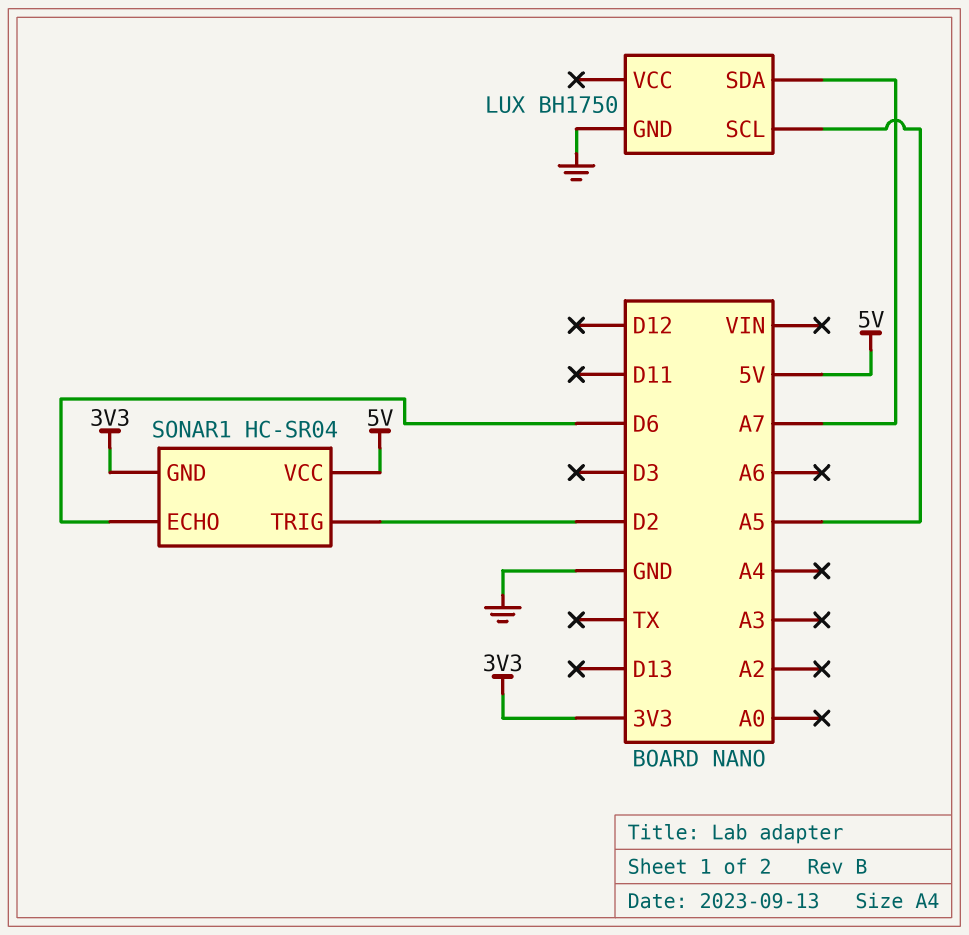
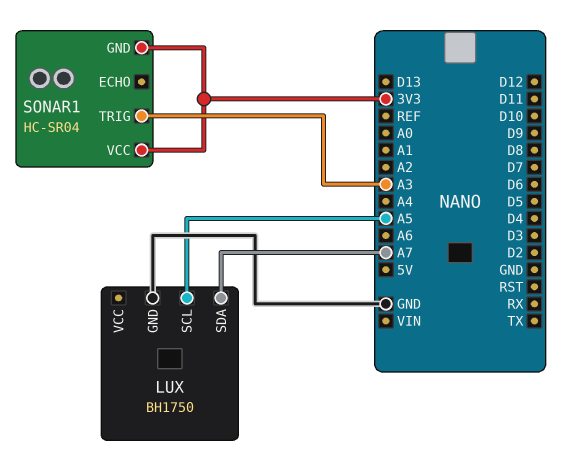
SONAR1 pin ECHO: D6 -> none
SONAR1 pin TRIG: D2 -> A3
SONAR1 pin VCC: 5V -> 3V3

